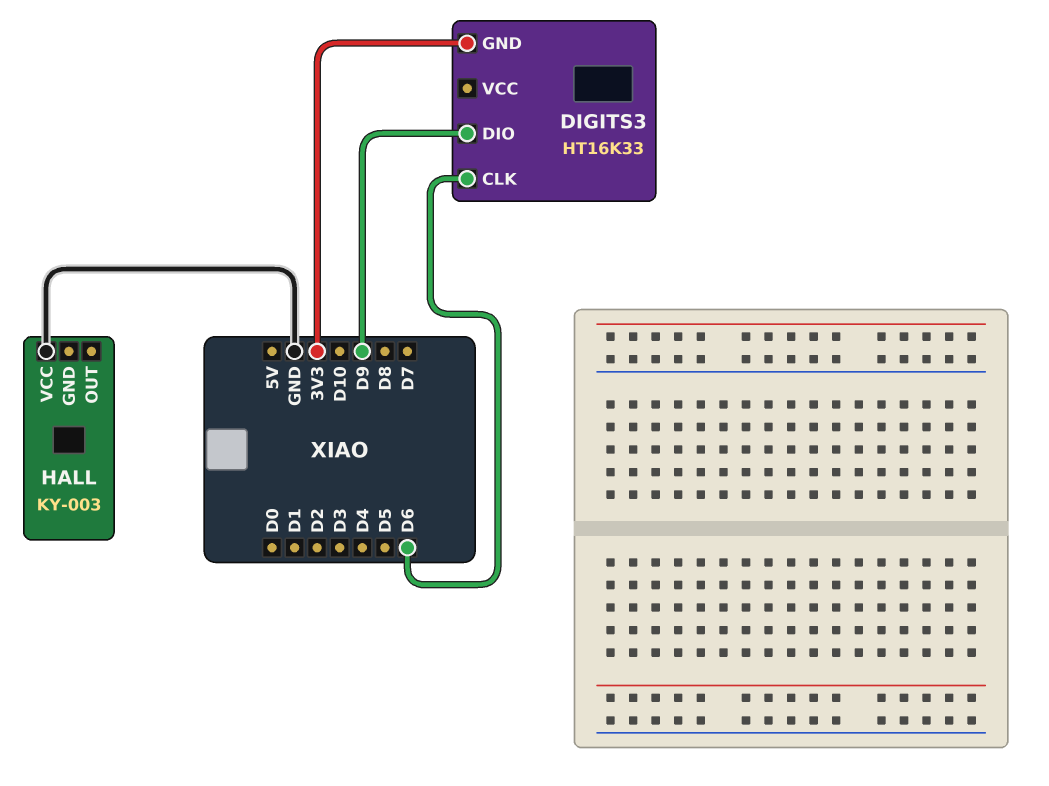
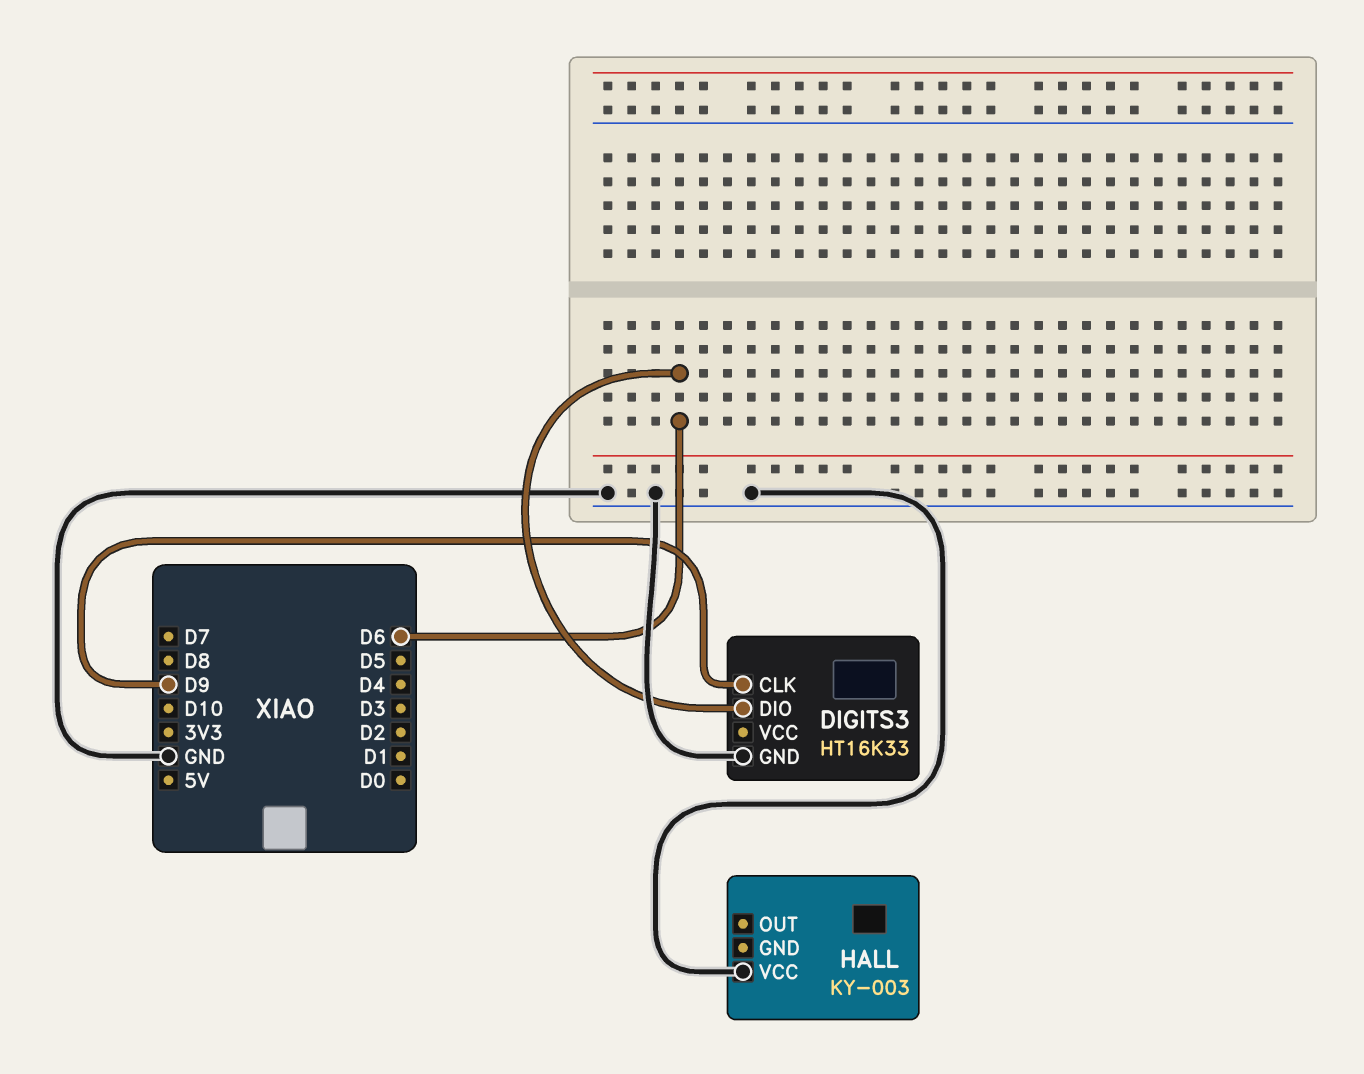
DIGITS3 pin CLK: D6 -> D9
DIGITS3 pin DIO: D9 -> D6
DIGITS3 pin GND: 3V3 -> GND

